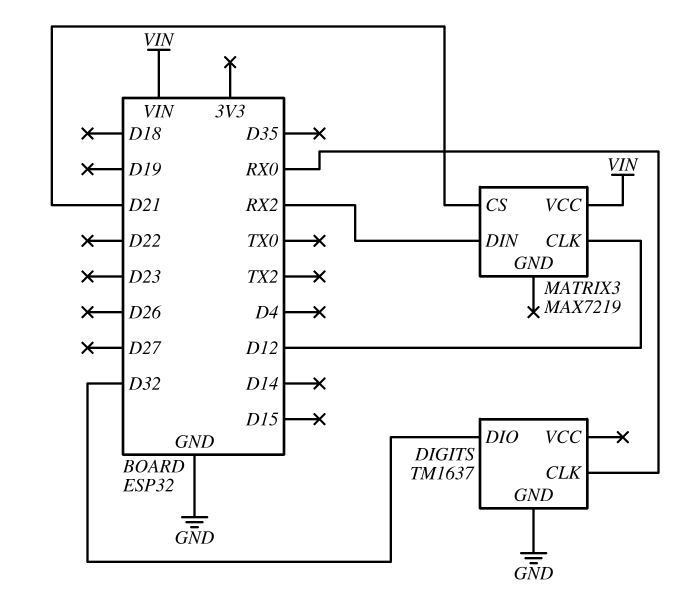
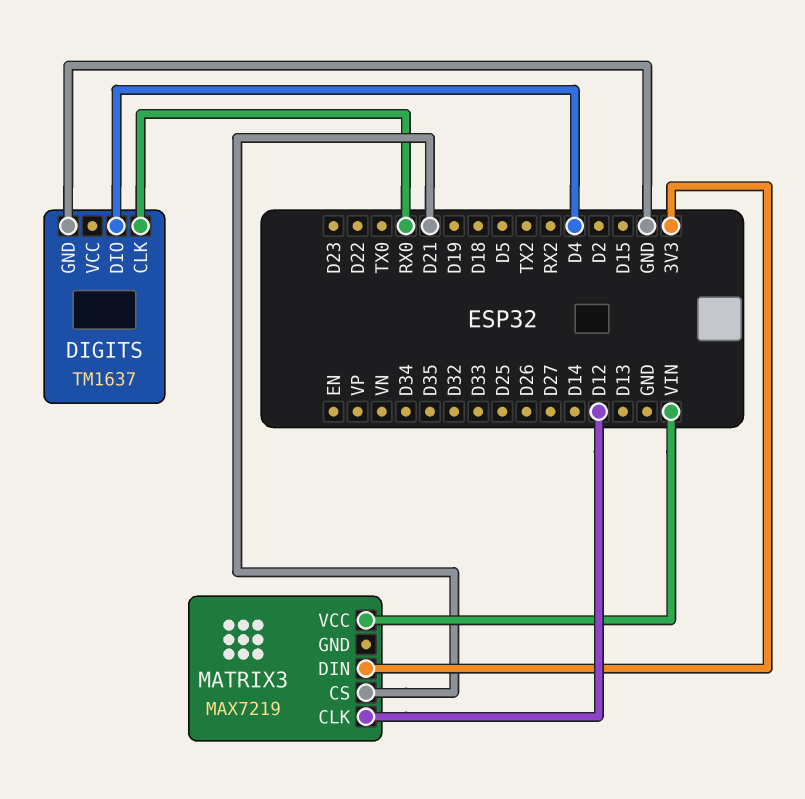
DIGITS pin DIO: D32 -> D4
MATRIX3 pin DIN: RX2 -> 3V3

